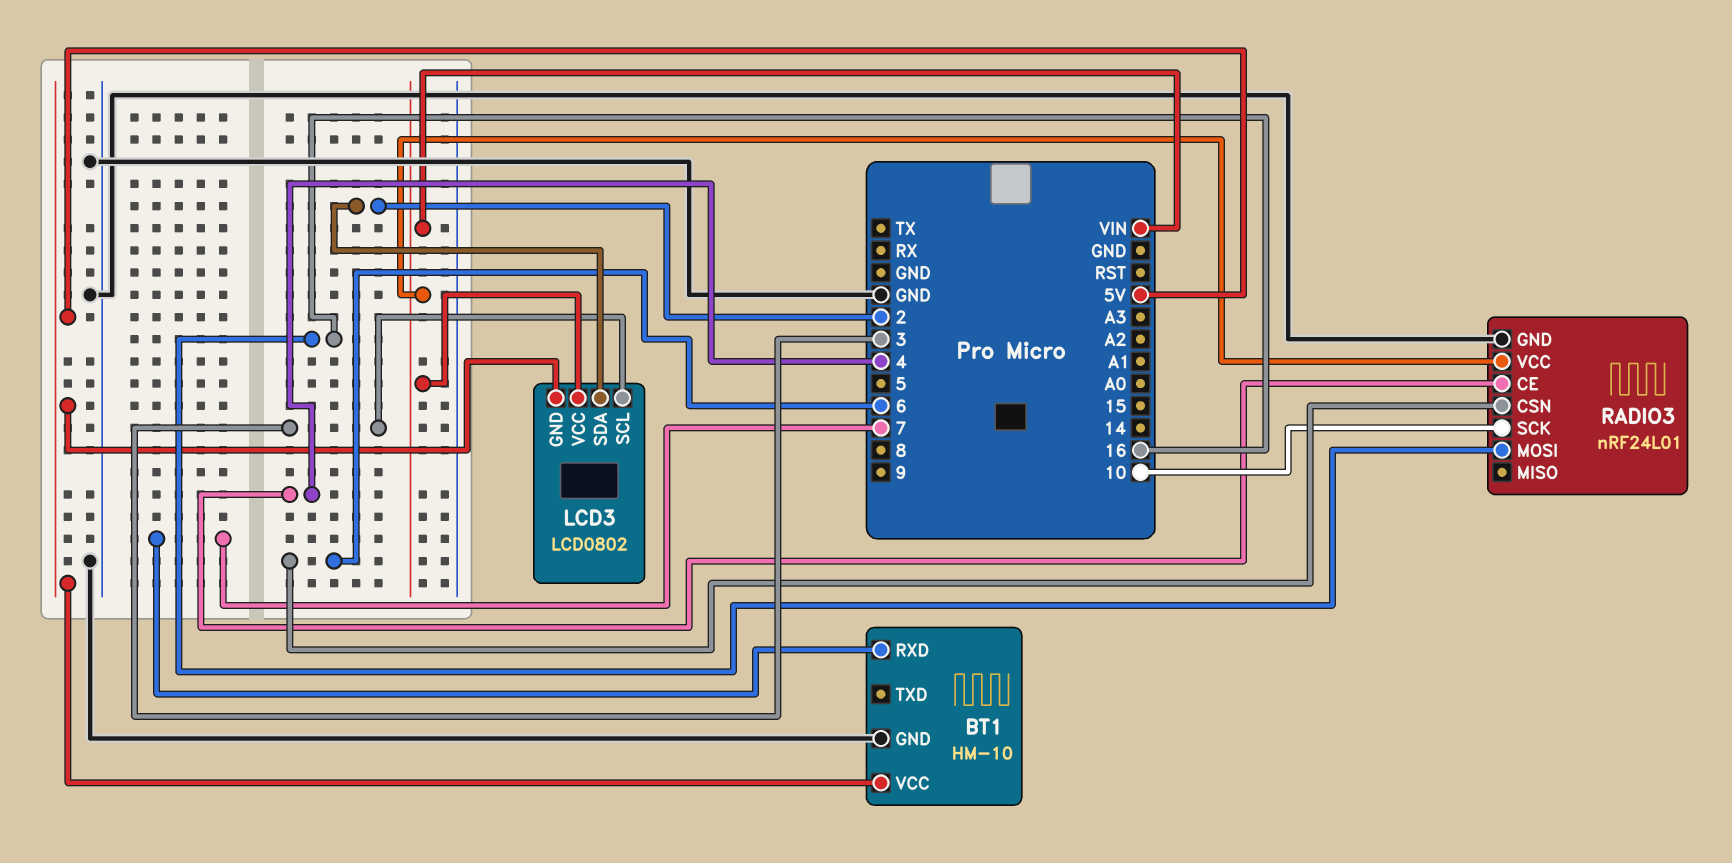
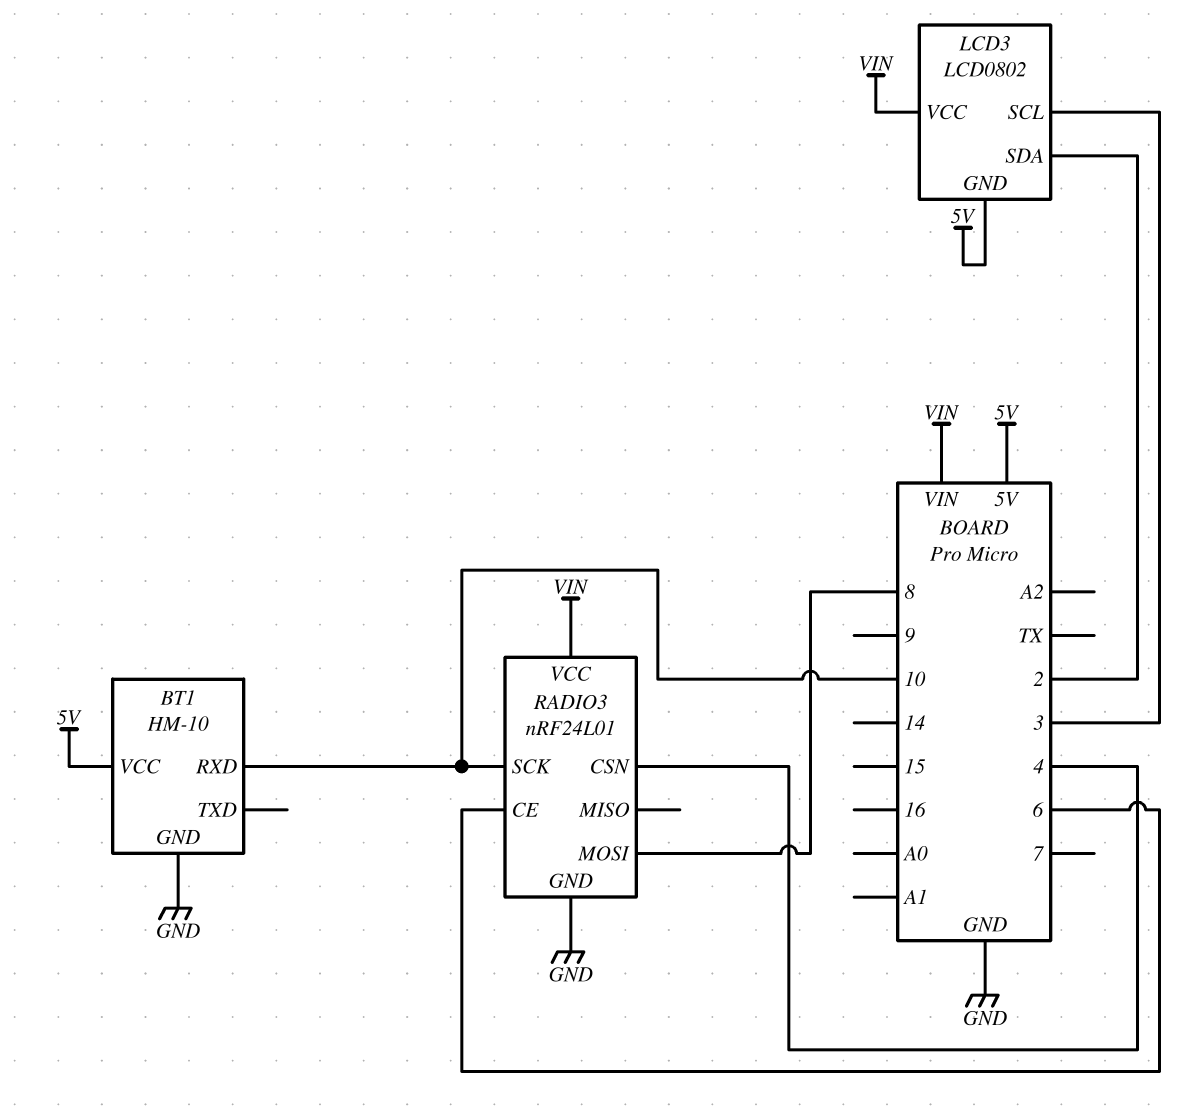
BT1 pin RXD: 7 -> 10
RADIO3 pin CE: 4 -> 6
RADIO3 pin CSN: 6 -> 4
RADIO3 pin MOSI: 16 -> 8

